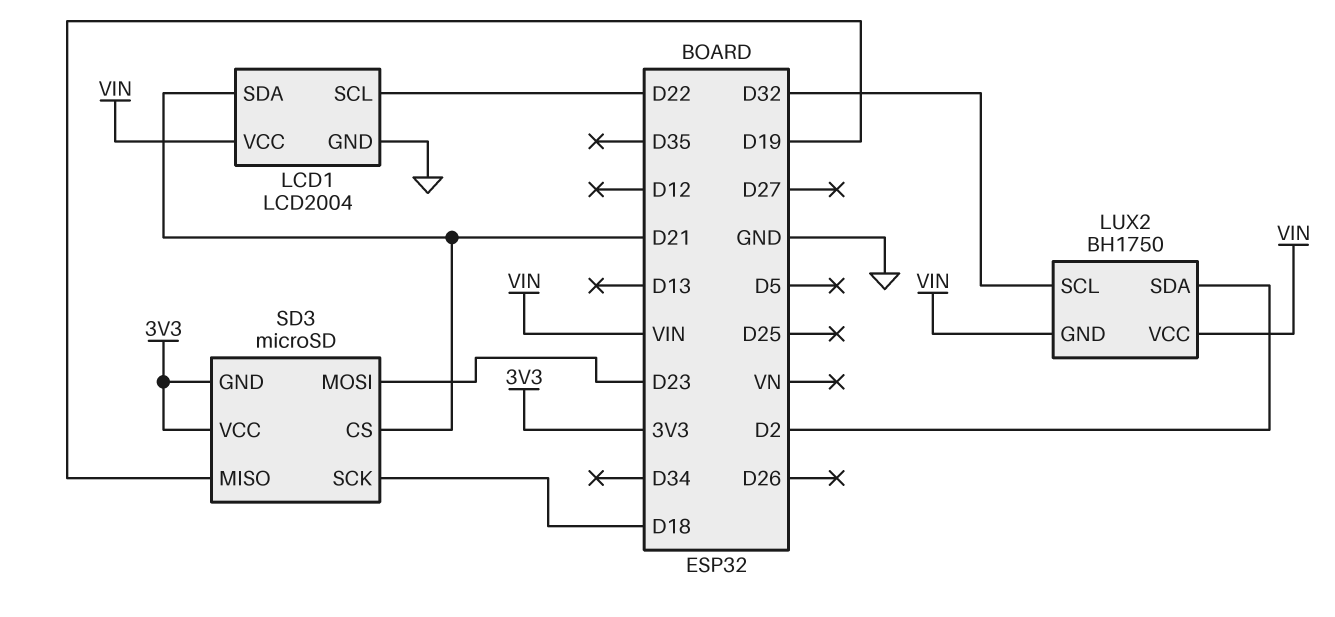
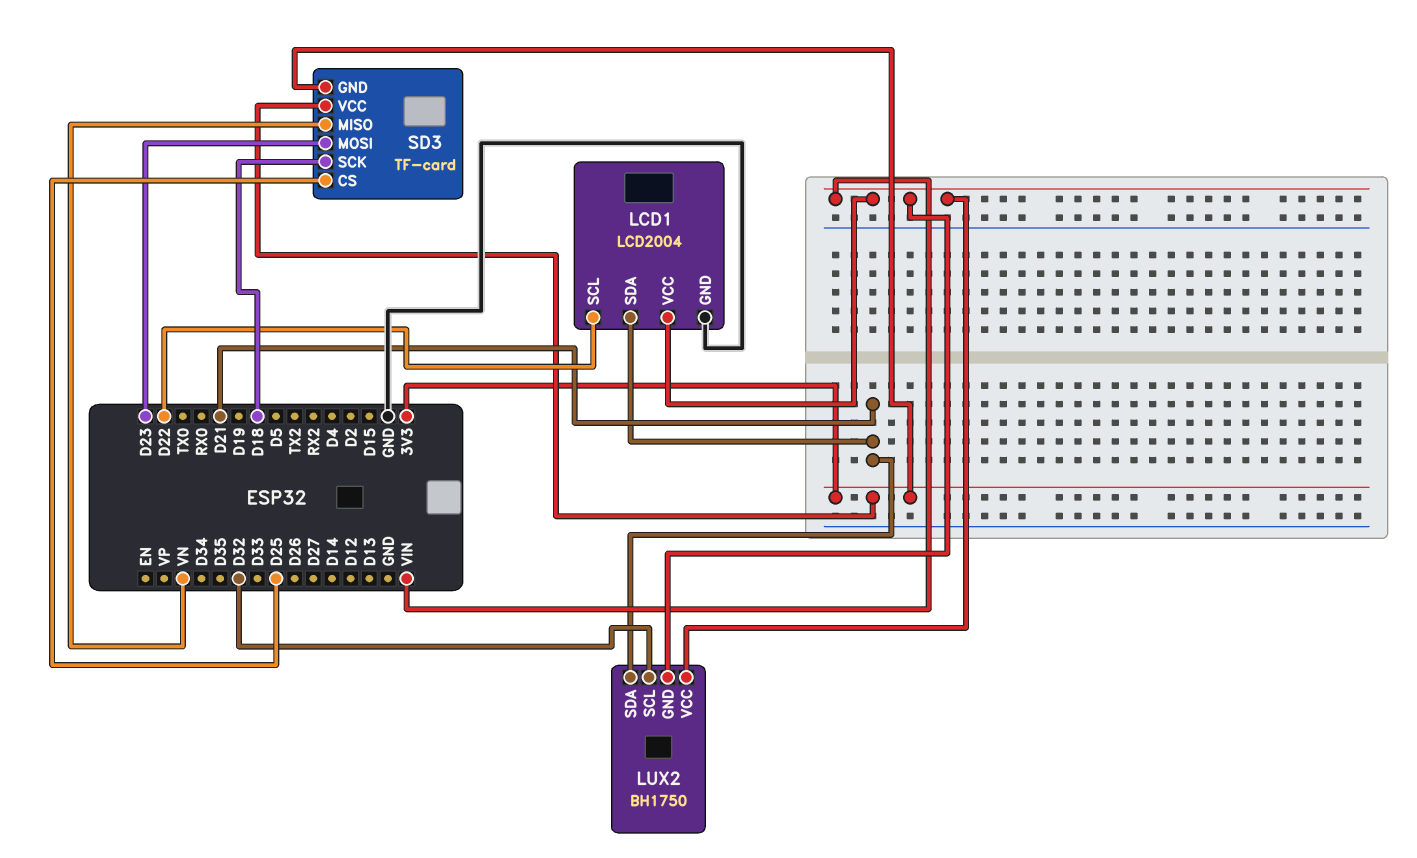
LUX2 pin SDA: D2 -> D21
SD3: microSD -> TF-card
SD3 pin CS: D21 -> D25
SD3 pin MISO: D19 -> VN

